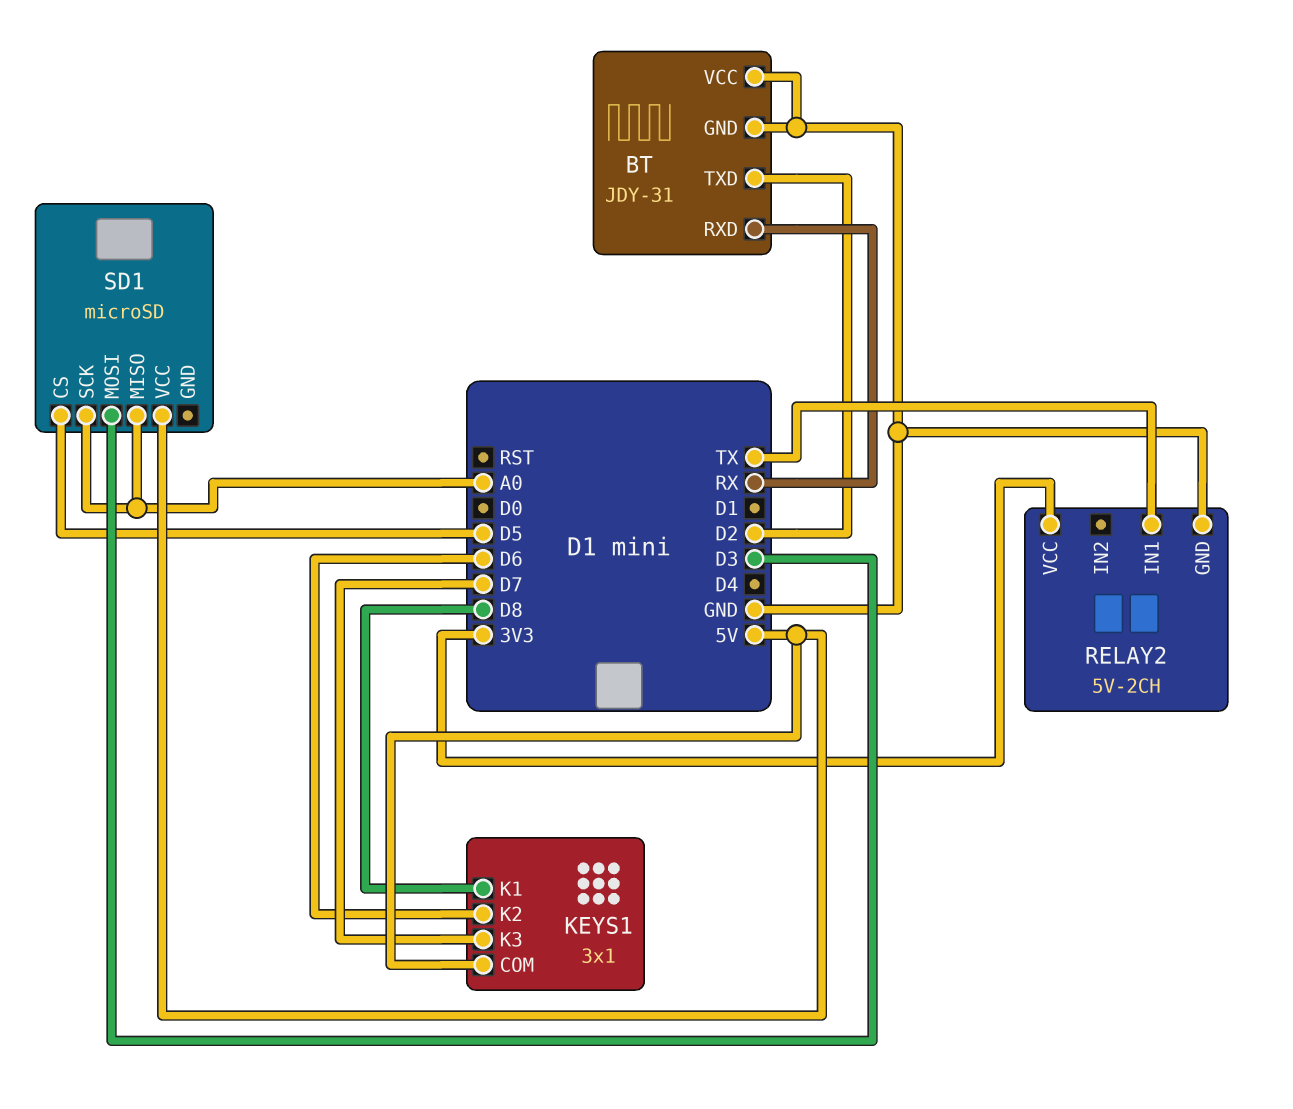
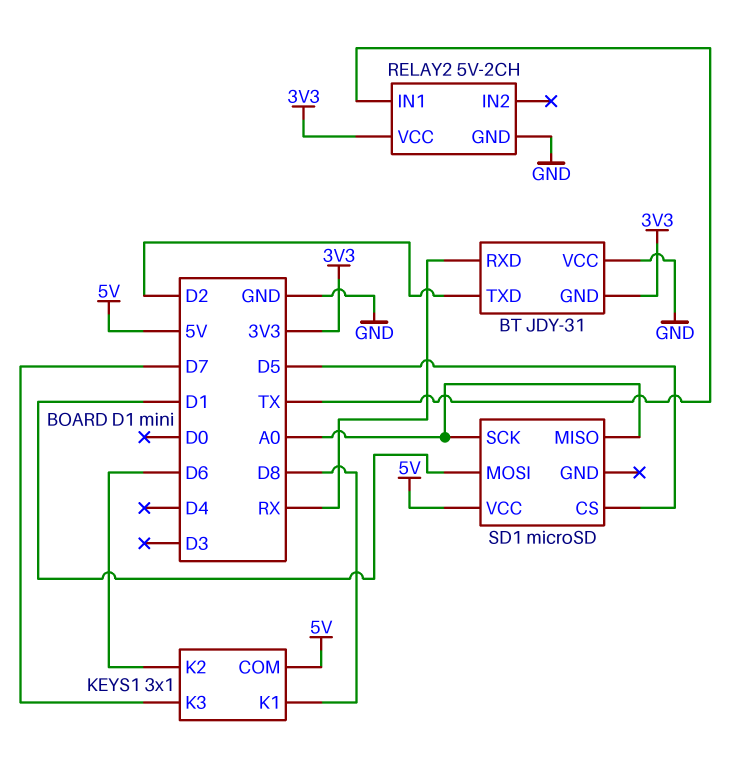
BT pin GND: GND -> 3V3
SD1 pin MOSI: D3 -> D1

